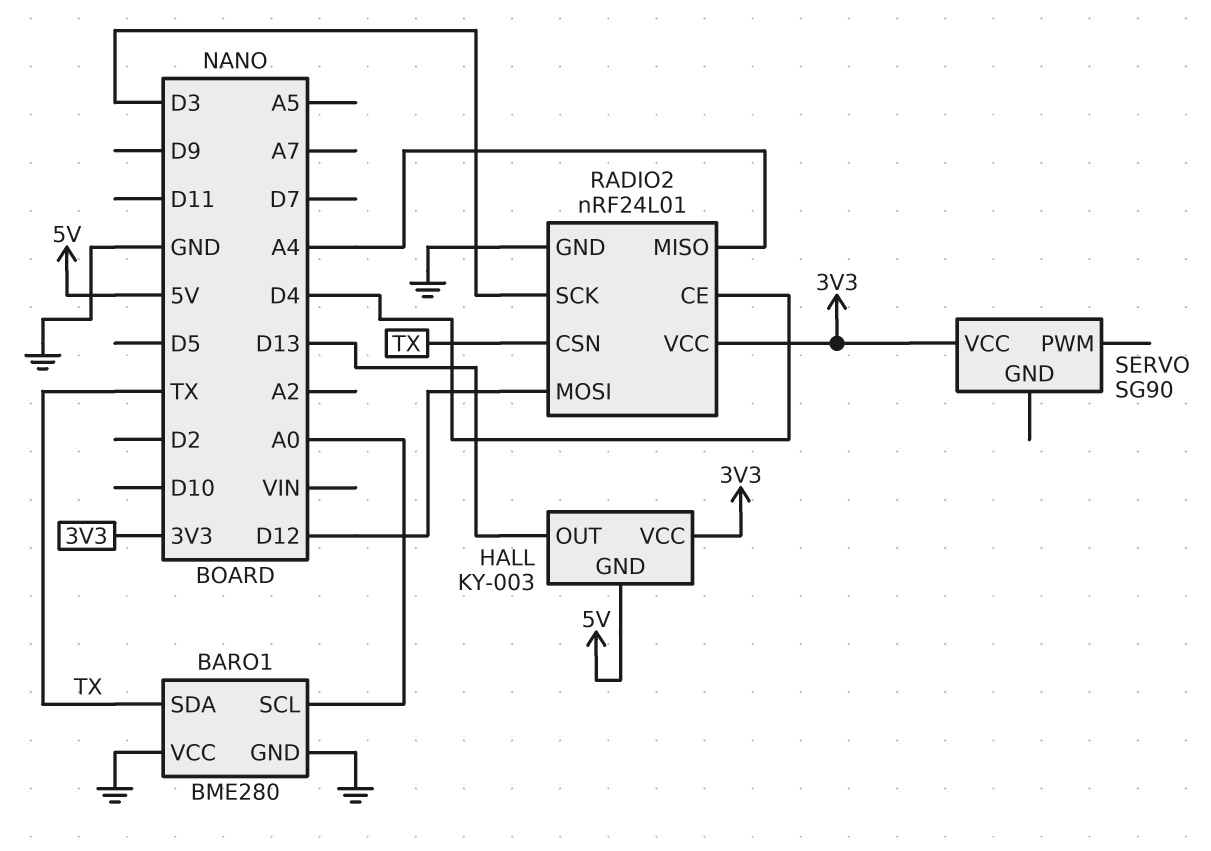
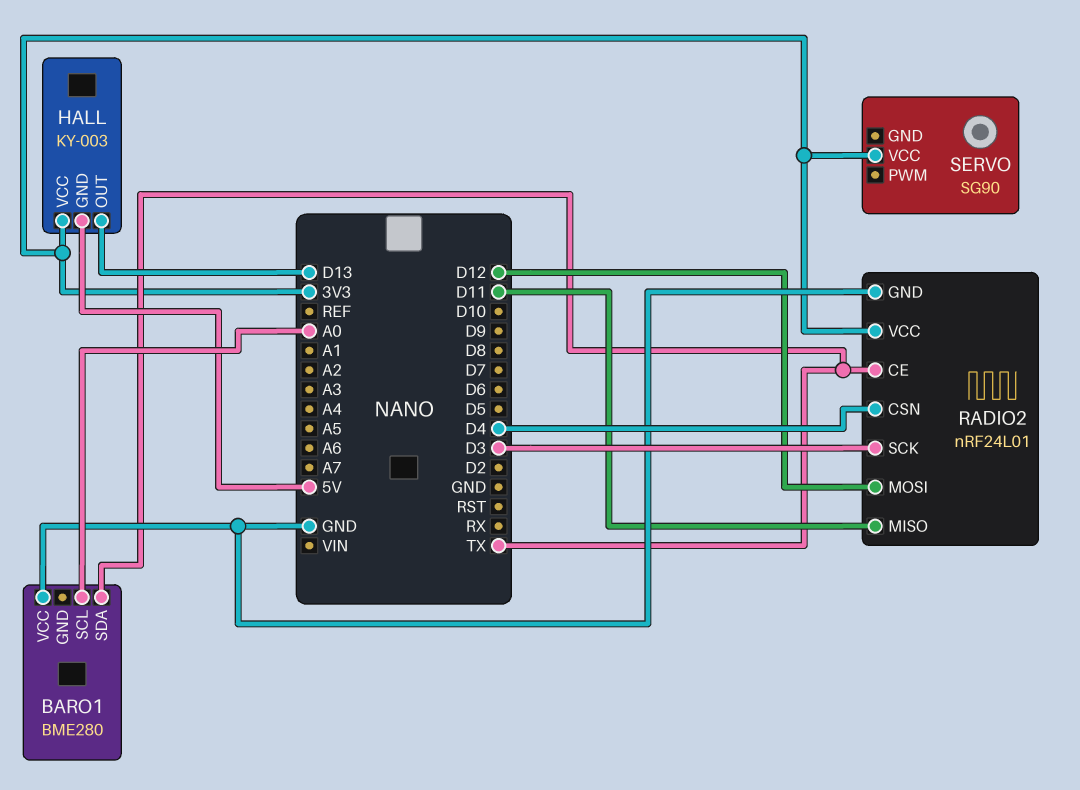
BARO1 pin GND: GND -> none
RADIO2 pin CE: D4 -> TX
RADIO2 pin CSN: TX -> D4
RADIO2 pin MISO: A4 -> D11

